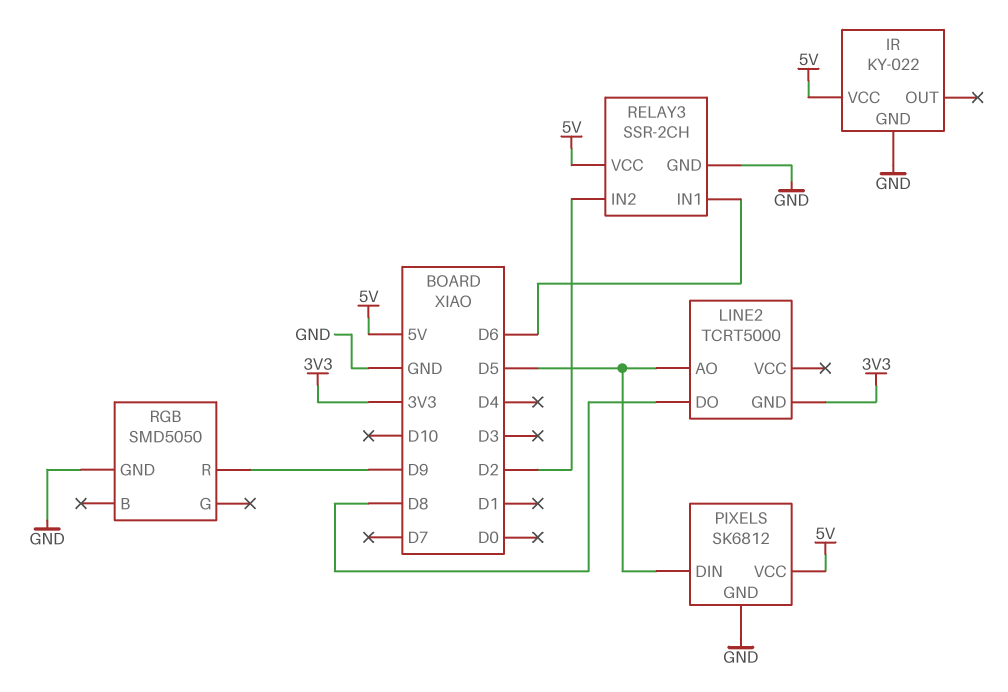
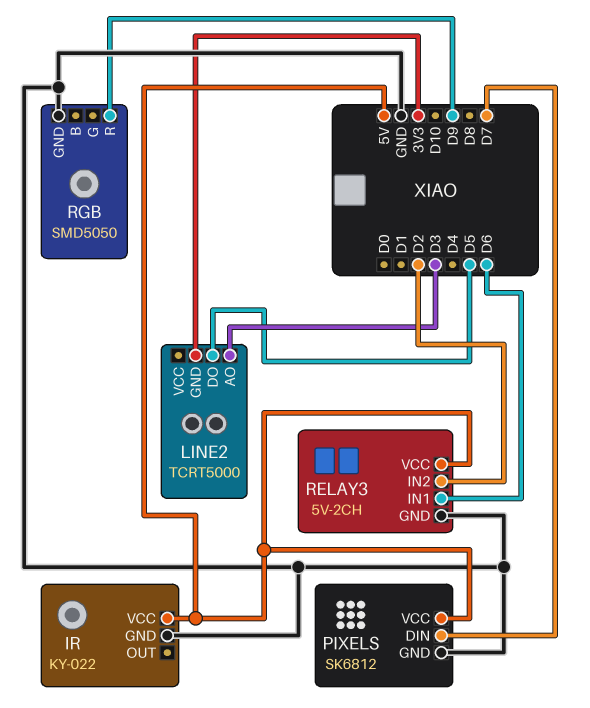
LINE2 pin AO: D5 -> D3
LINE2 pin DO: D8 -> D5
PIXELS pin DIN: D5 -> D7
RELAY3: SSR-2CH -> 5V-2CH

